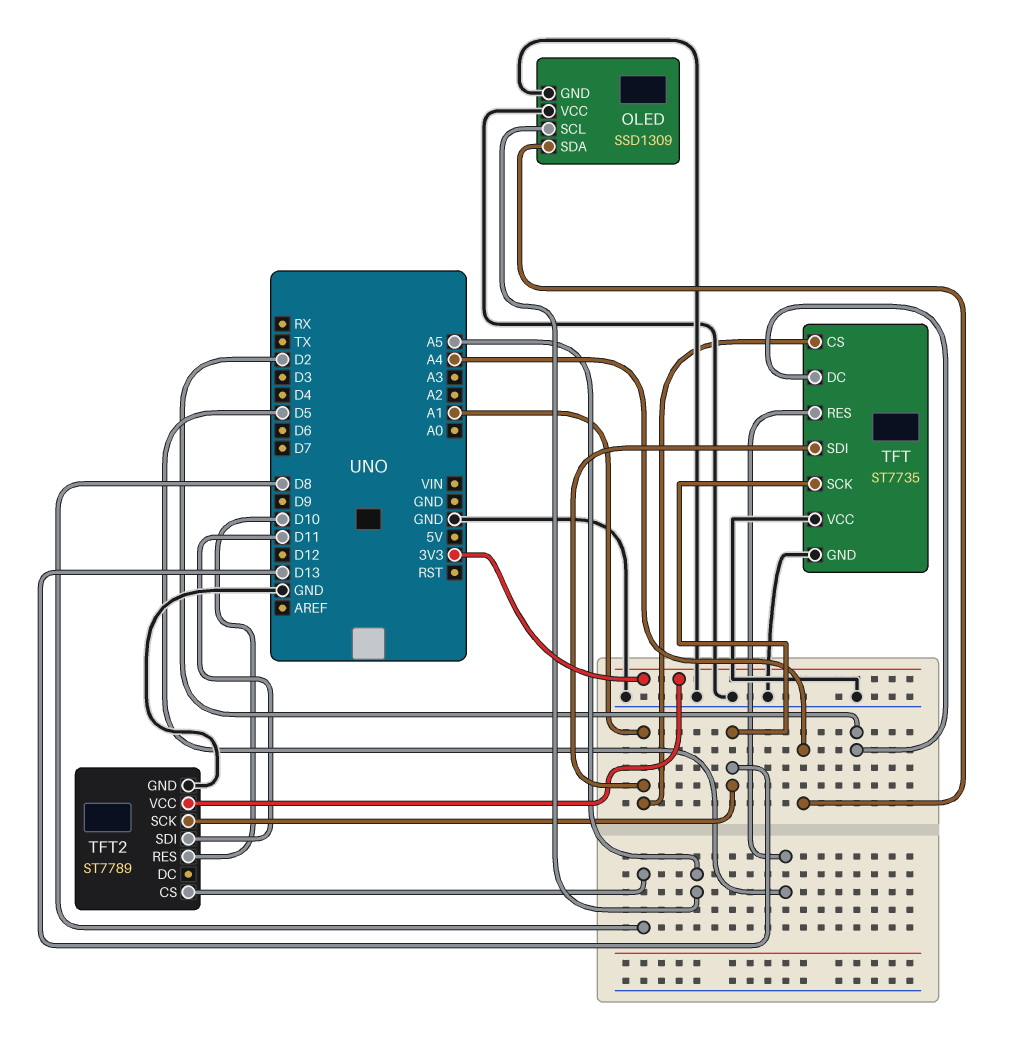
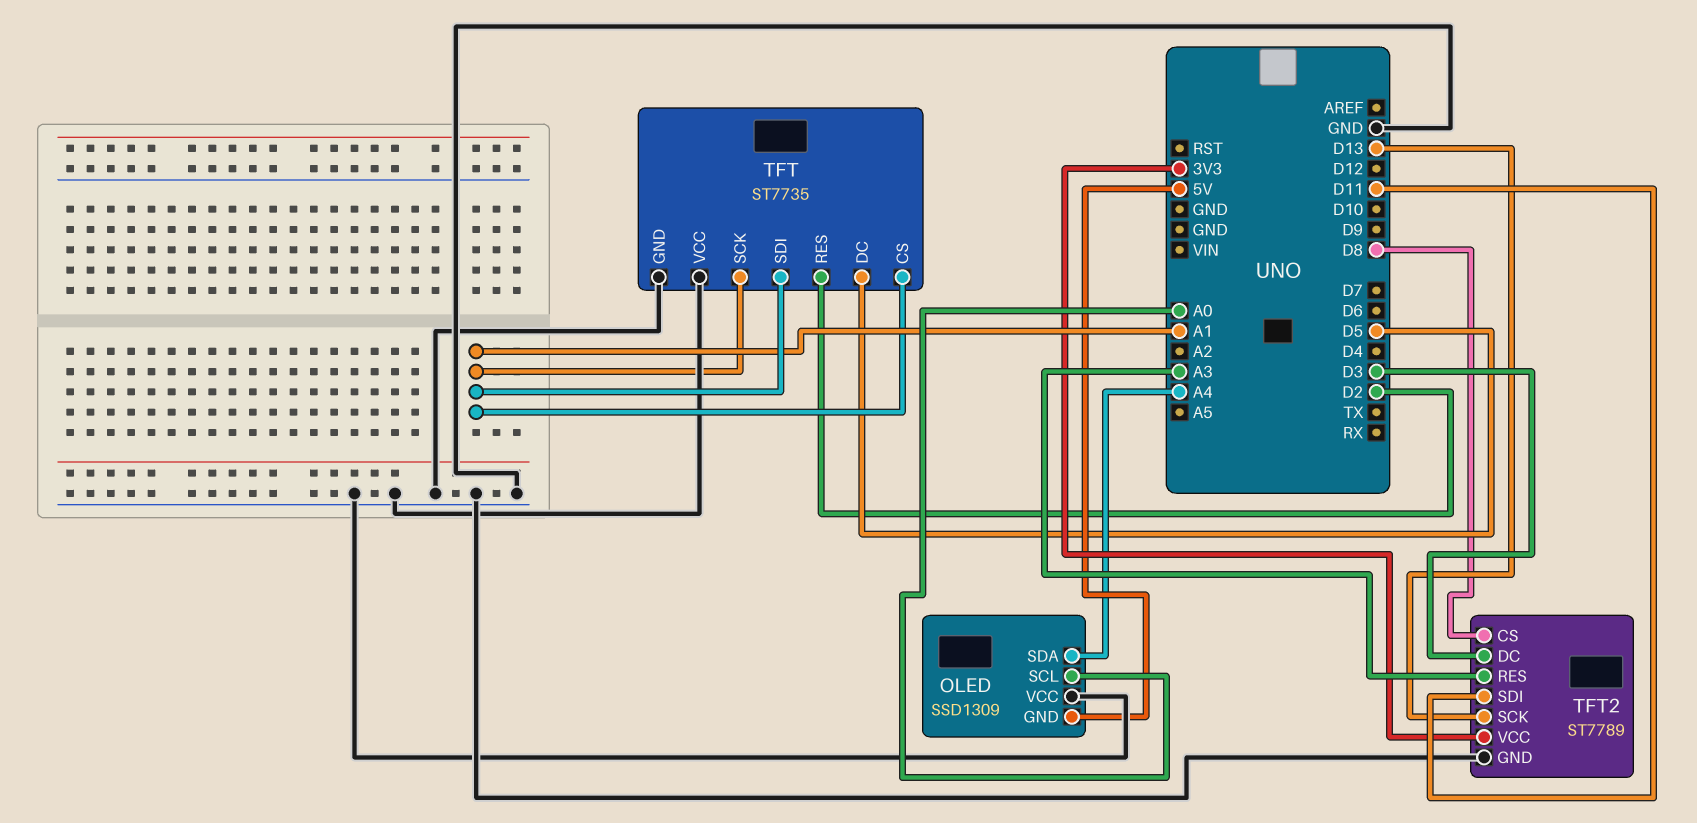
OLED pin GND: GND -> 5V
OLED pin SCL: A5 -> A0
TFT pin DC: D2 -> D5
TFT pin RES: D5 -> D2
TFT pin SCK: D13 -> A1
TFT2 pin DC: none -> D3
TFT2 pin RES: D10 -> A3

